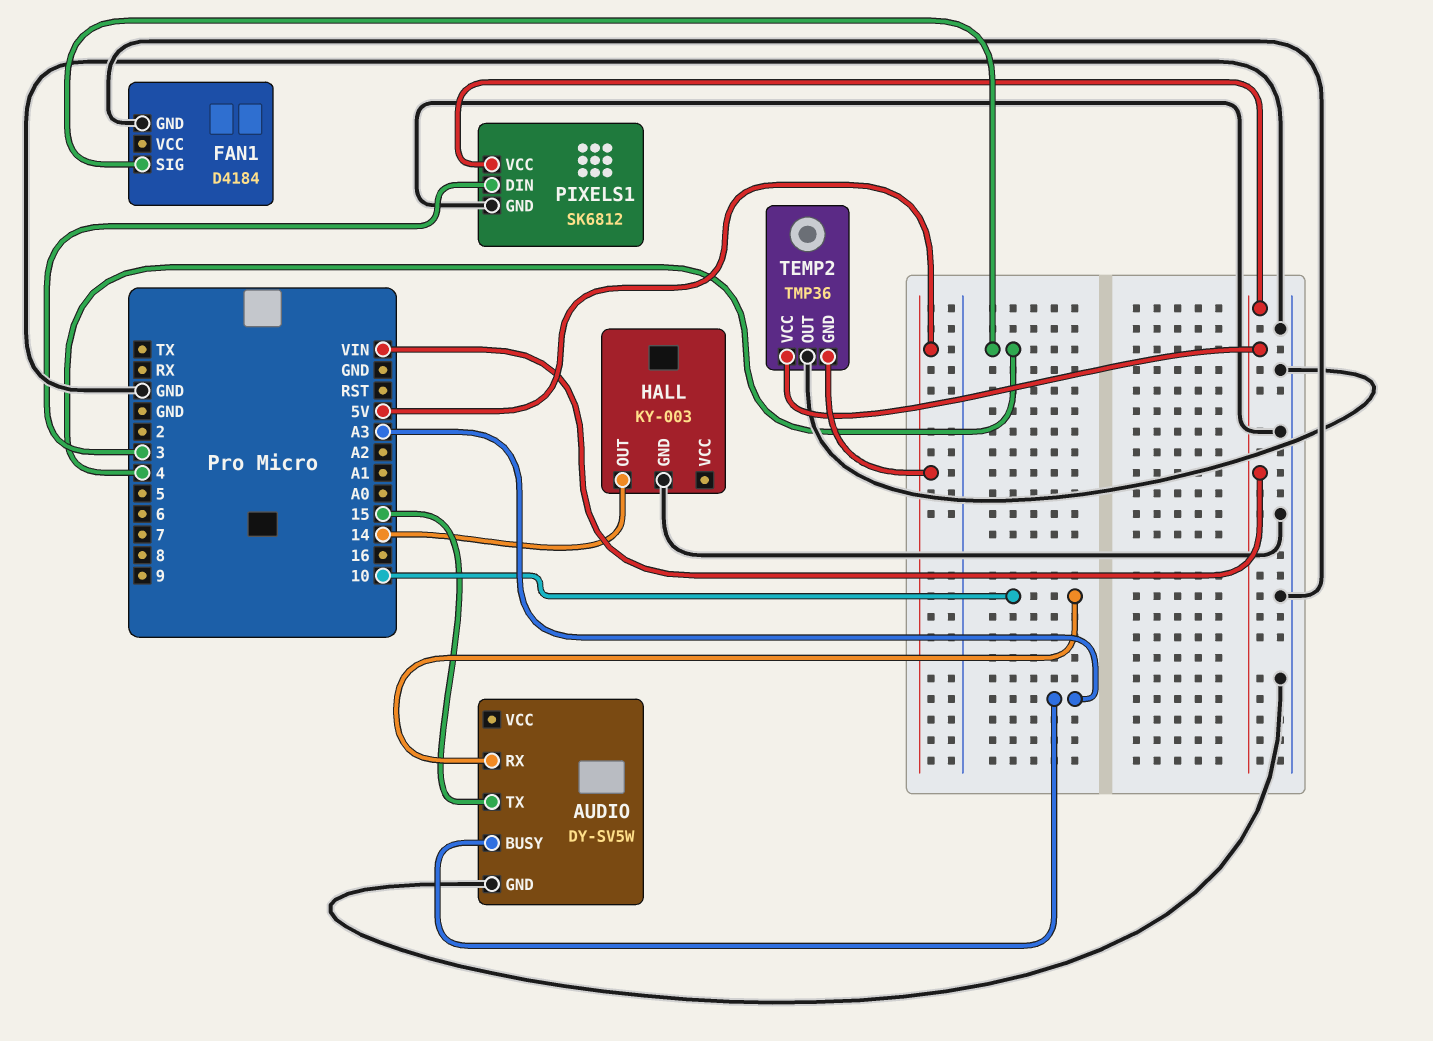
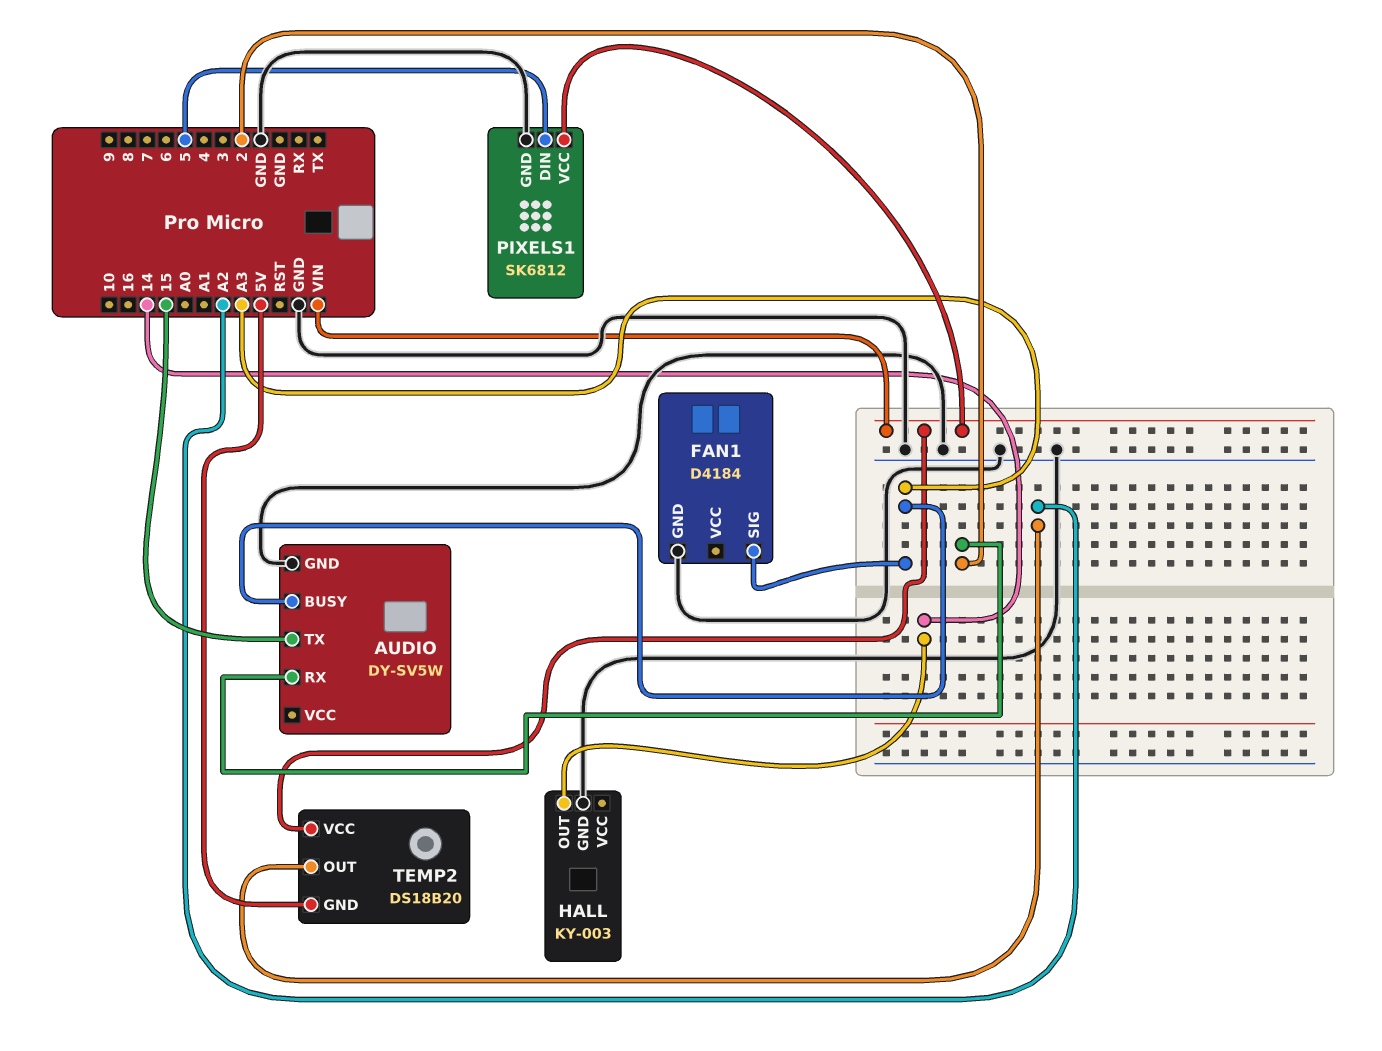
AUDIO pin RX: 10 -> 2
FAN1 pin SIG: 4 -> A3
PIXELS1 pin DIN: 3 -> 5
TEMP2: TMP36 -> DS18B20
TEMP2 pin OUT: GND -> A2

